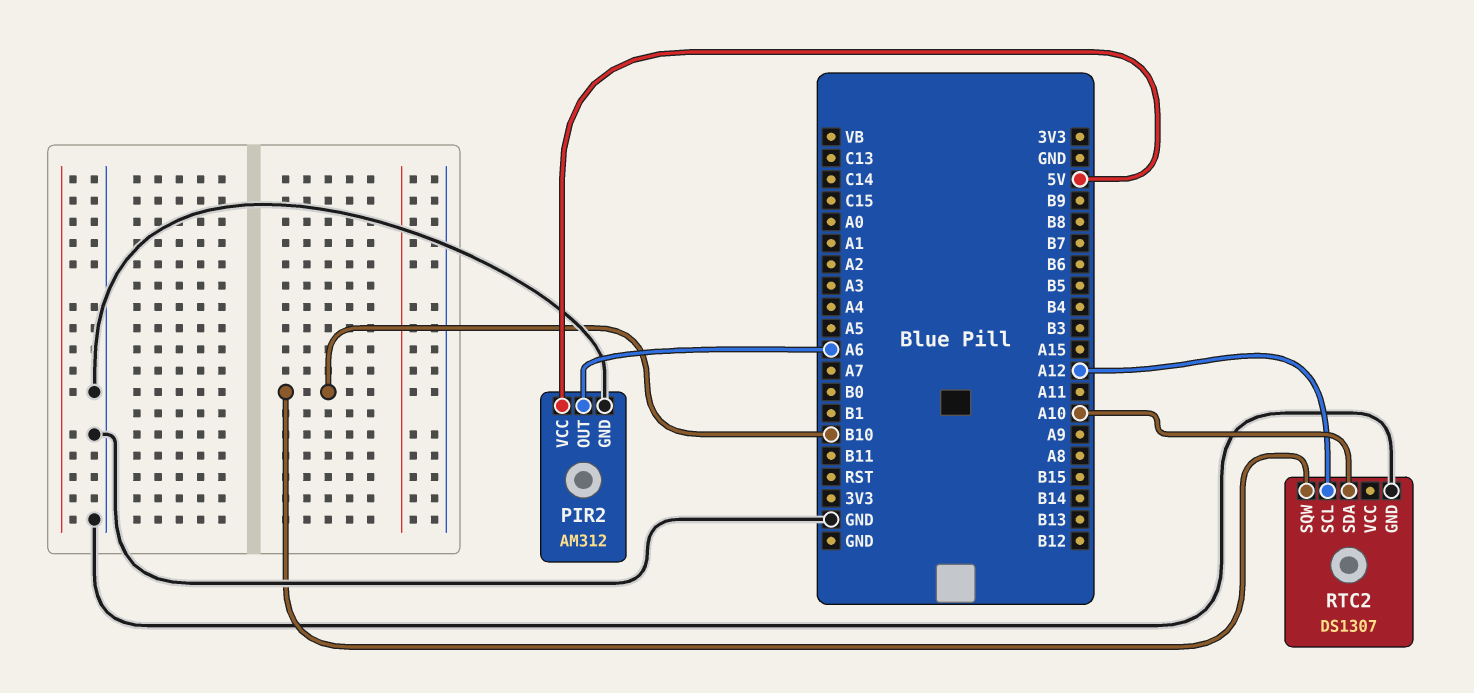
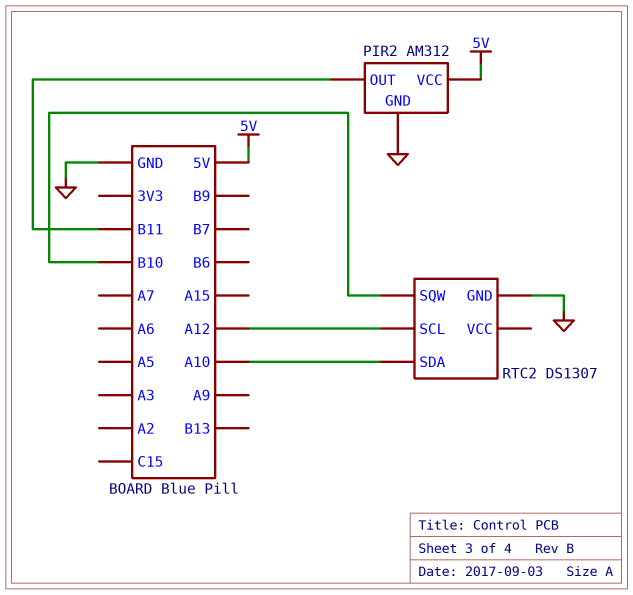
PIR2 pin OUT: A6 -> B11

